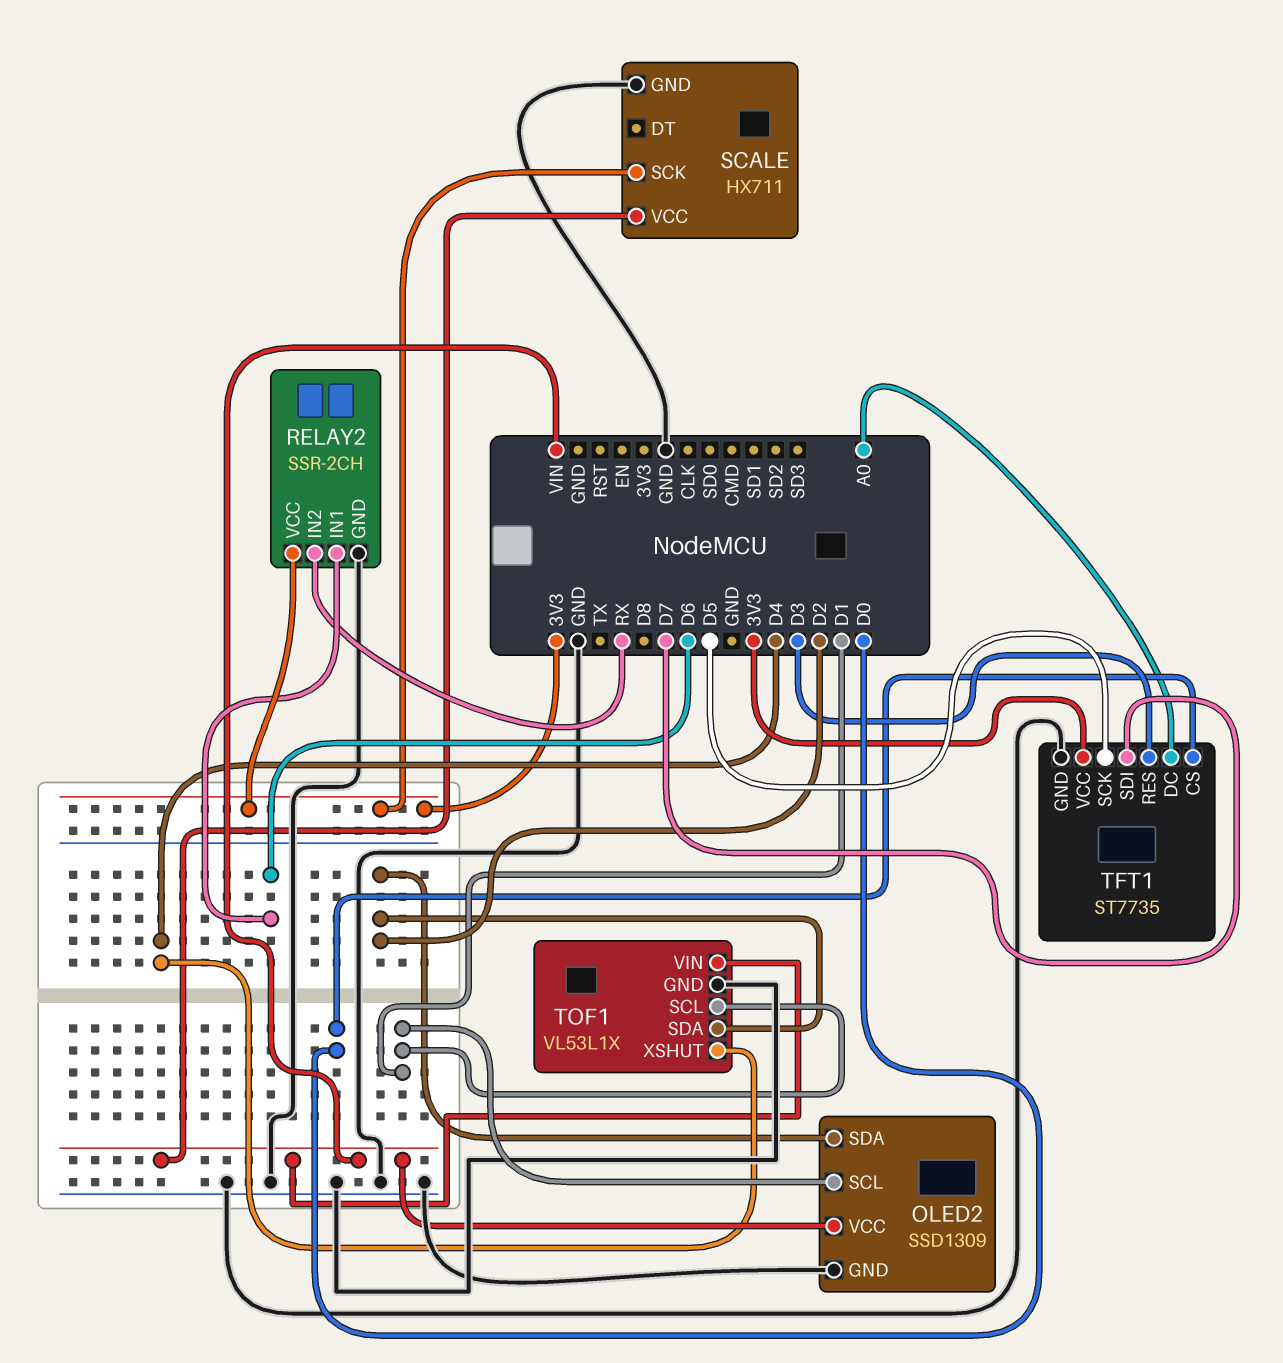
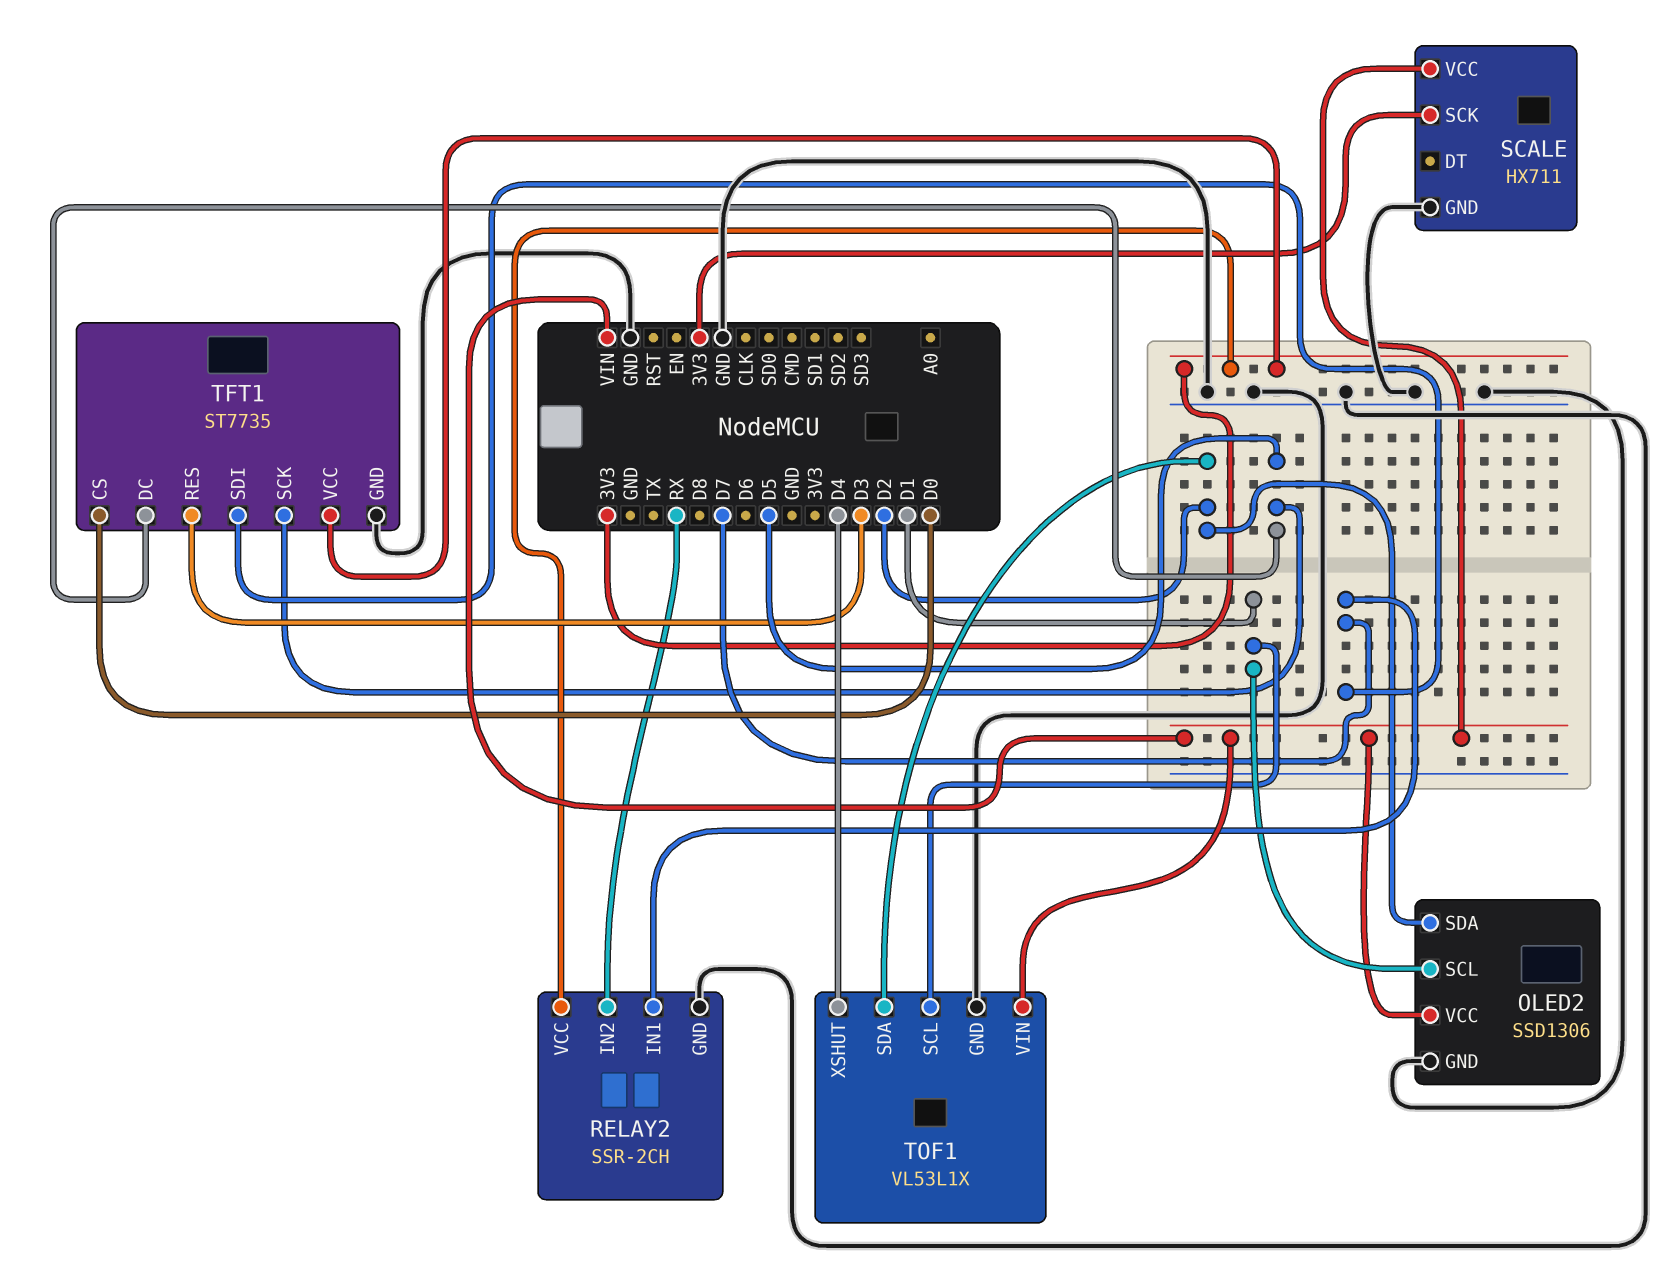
OLED2: SSD1309 -> SSD1306
RELAY2 pin IN1: D6 -> D7
TFT1 pin DC: A0 -> D5

